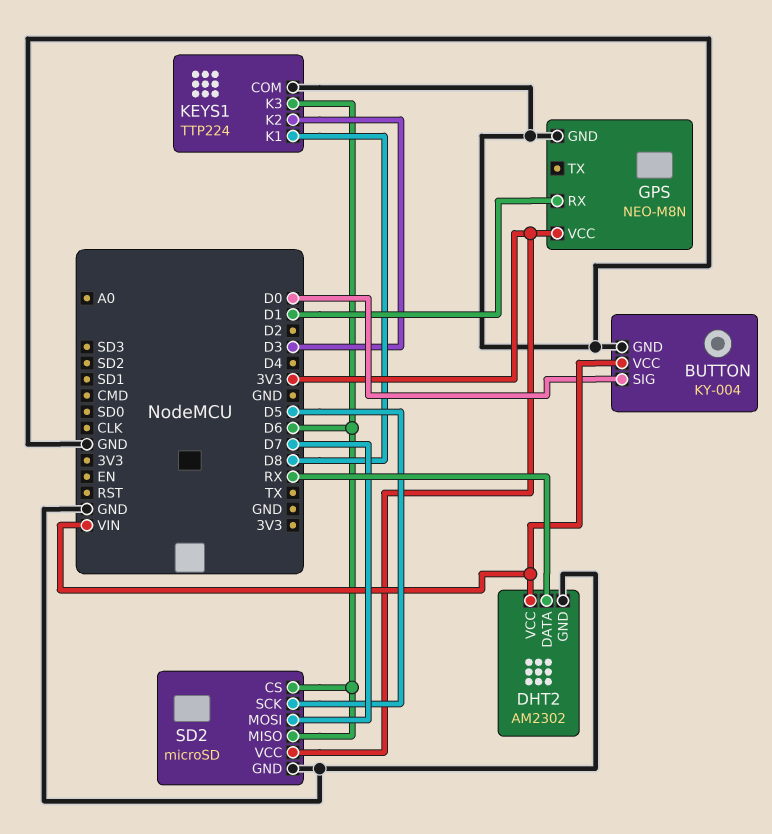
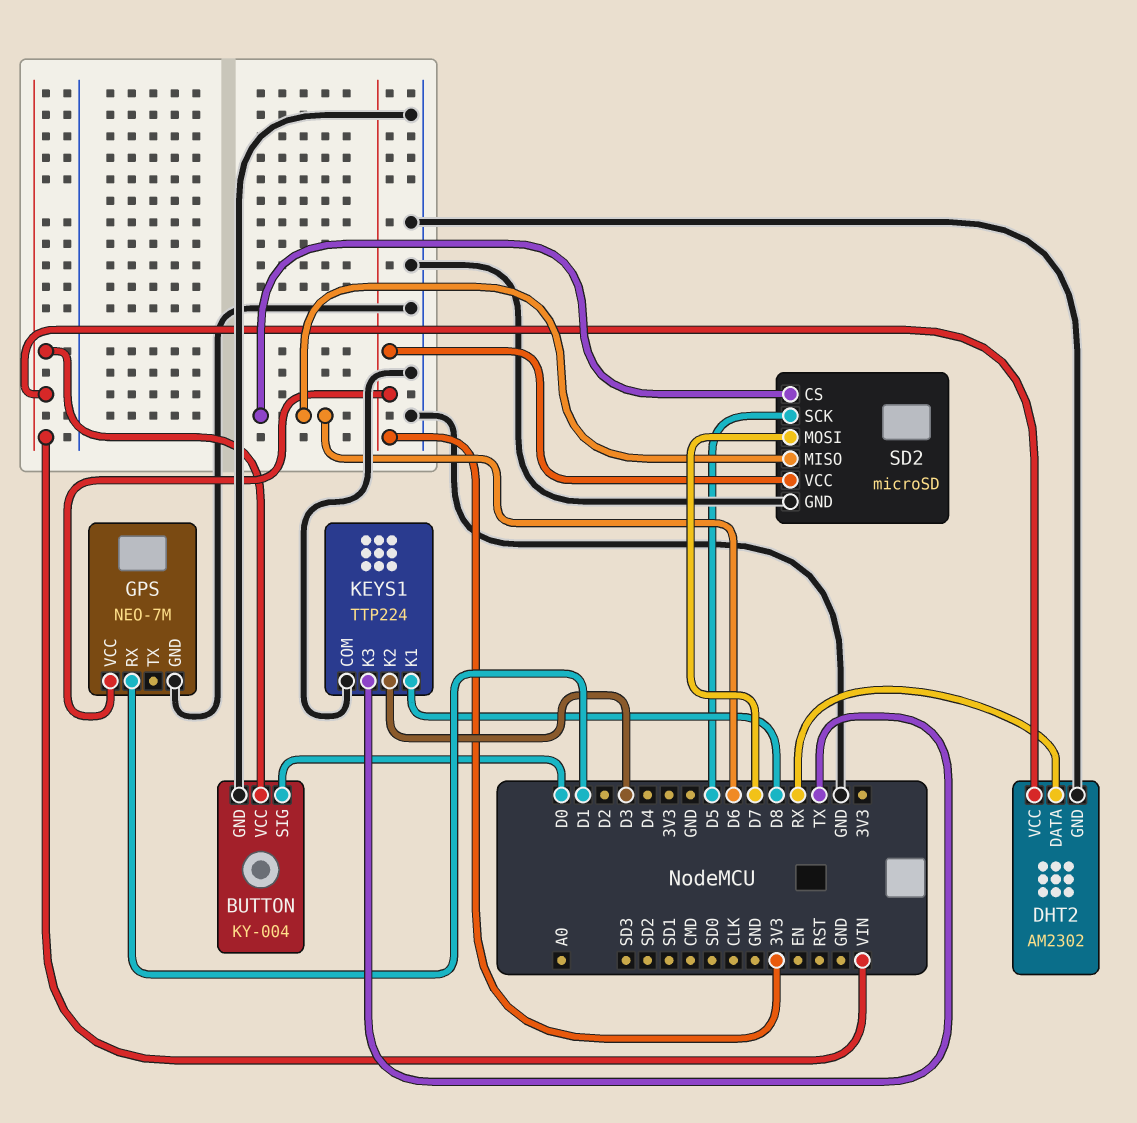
GPS: NEO-M8N -> NEO-7M
KEYS1 pin K3: D6 -> TX

